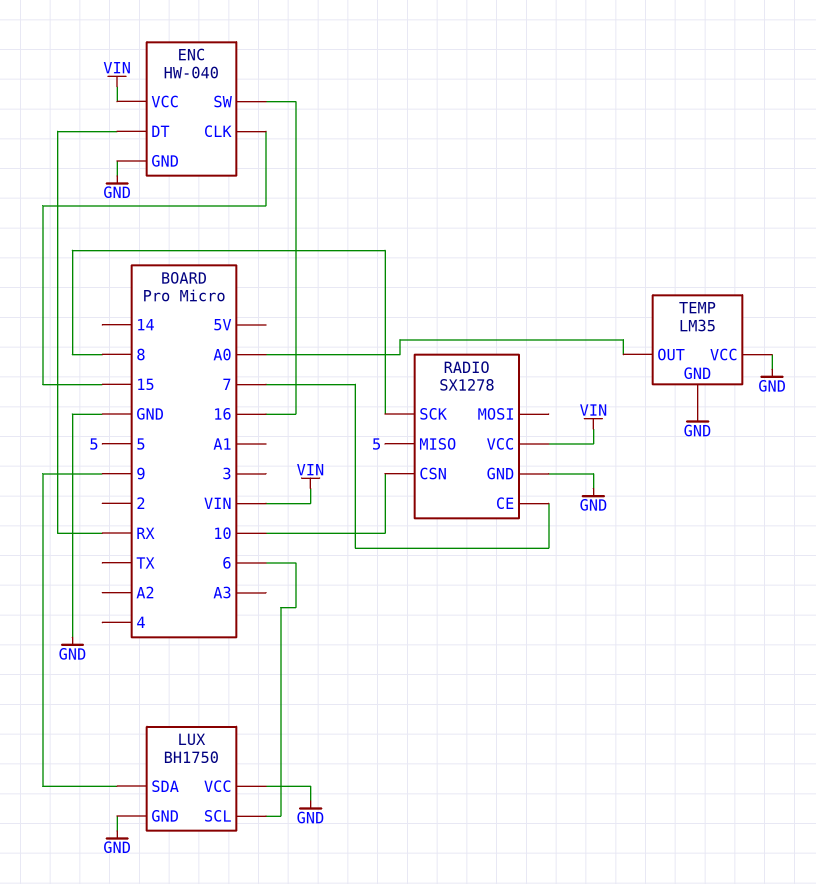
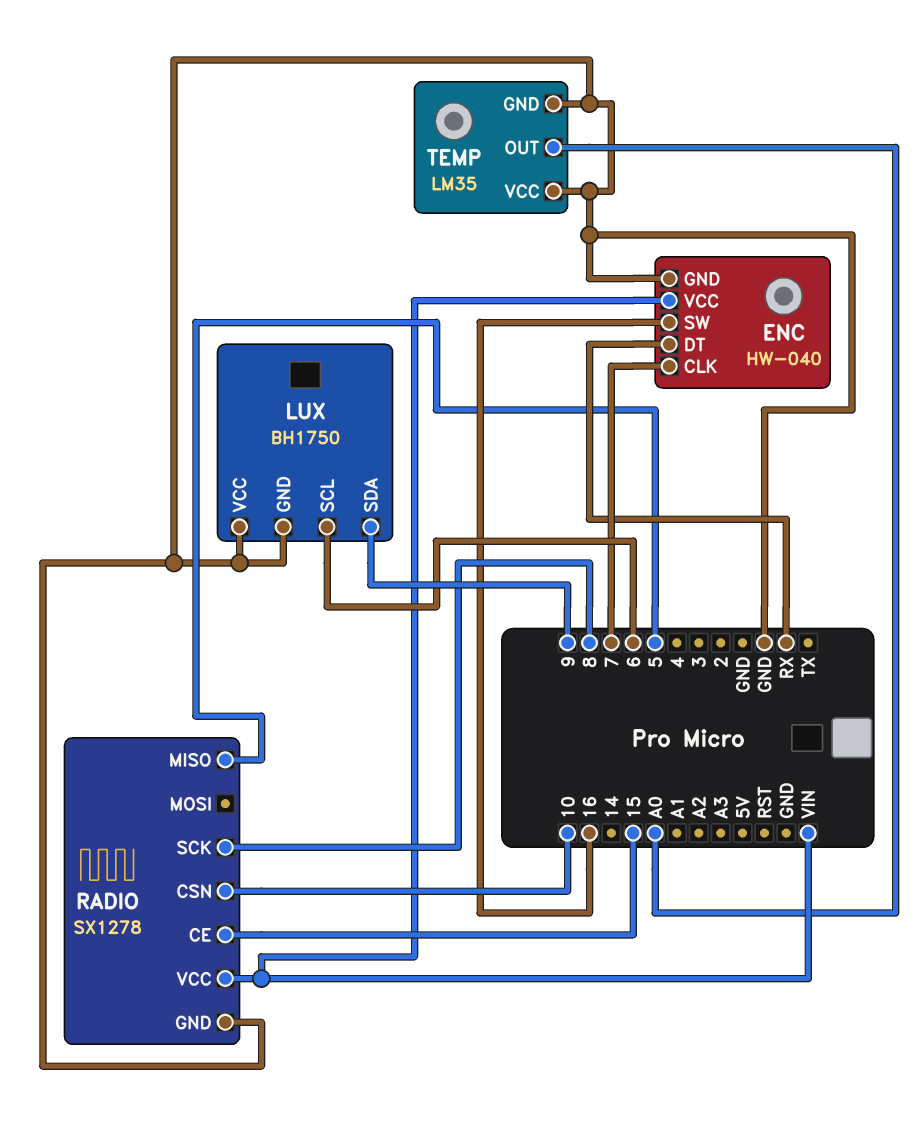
ENC pin CLK: 15 -> 7
RADIO pin CE: 7 -> 15

